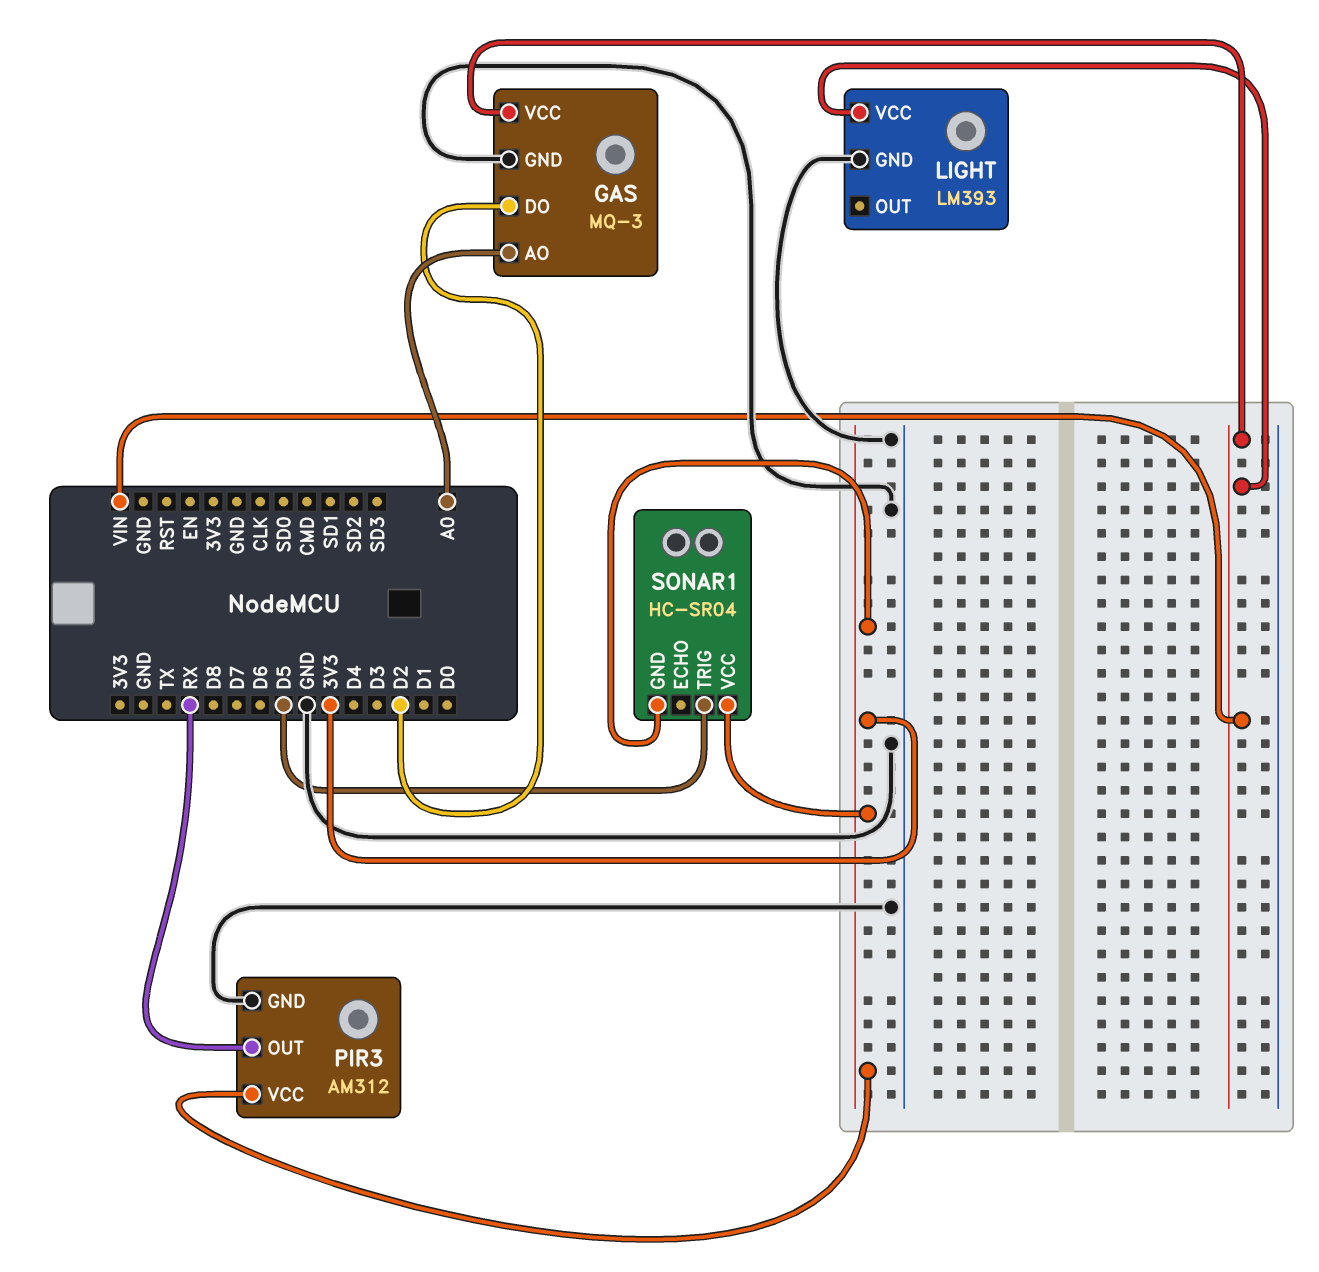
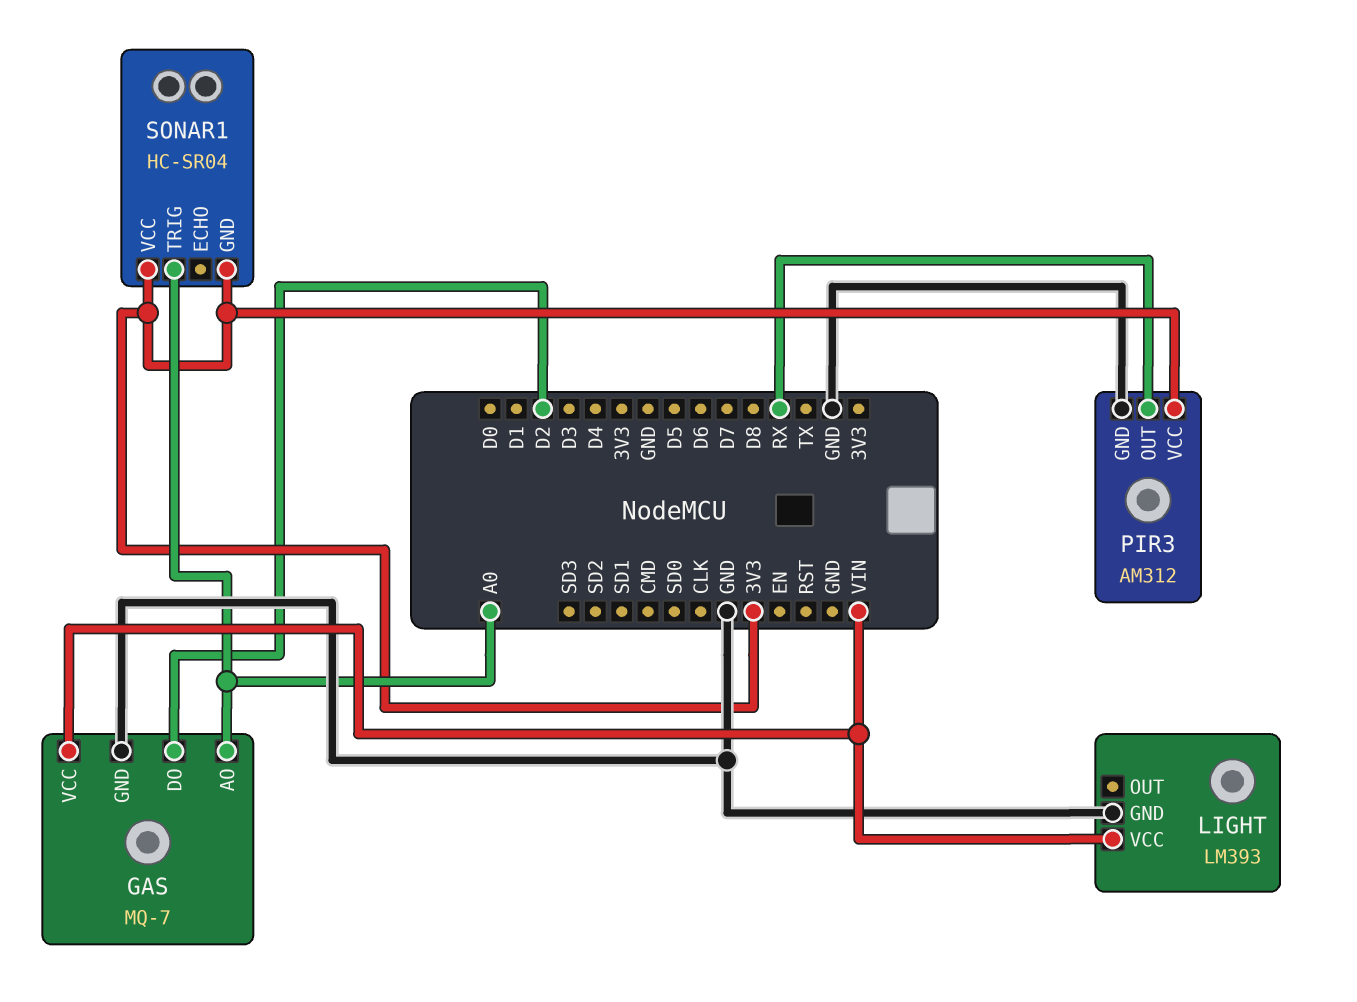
GAS: MQ-3 -> MQ-7
SONAR1 pin TRIG: D5 -> A0

